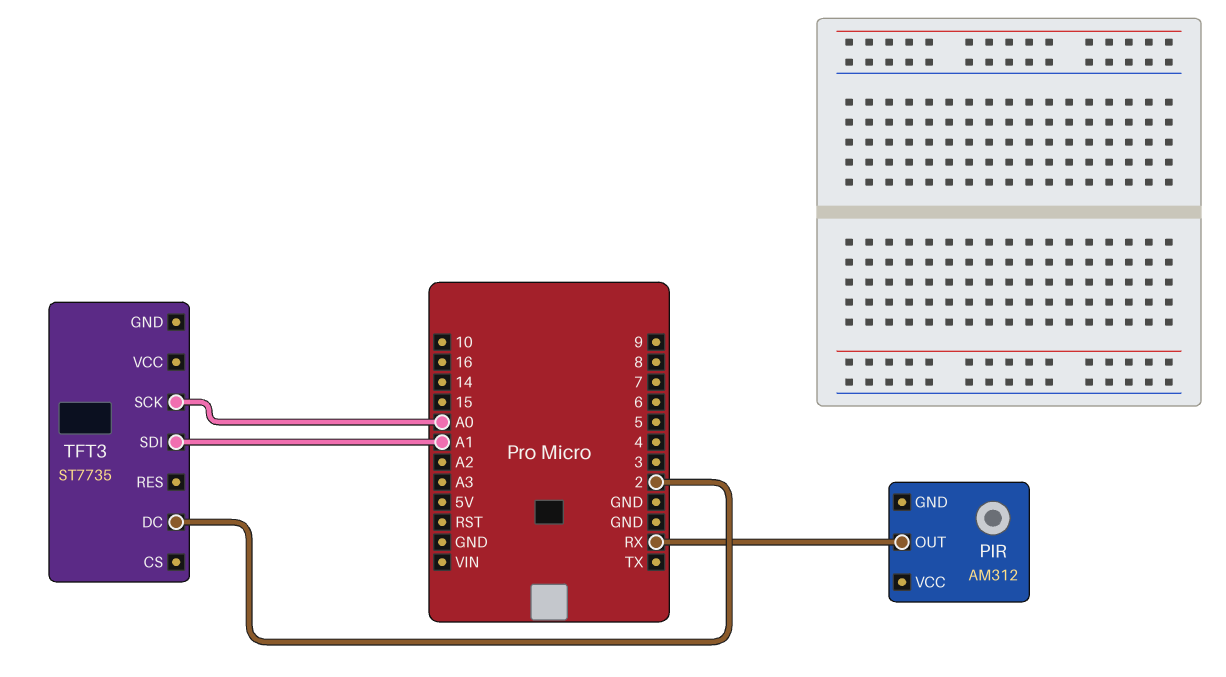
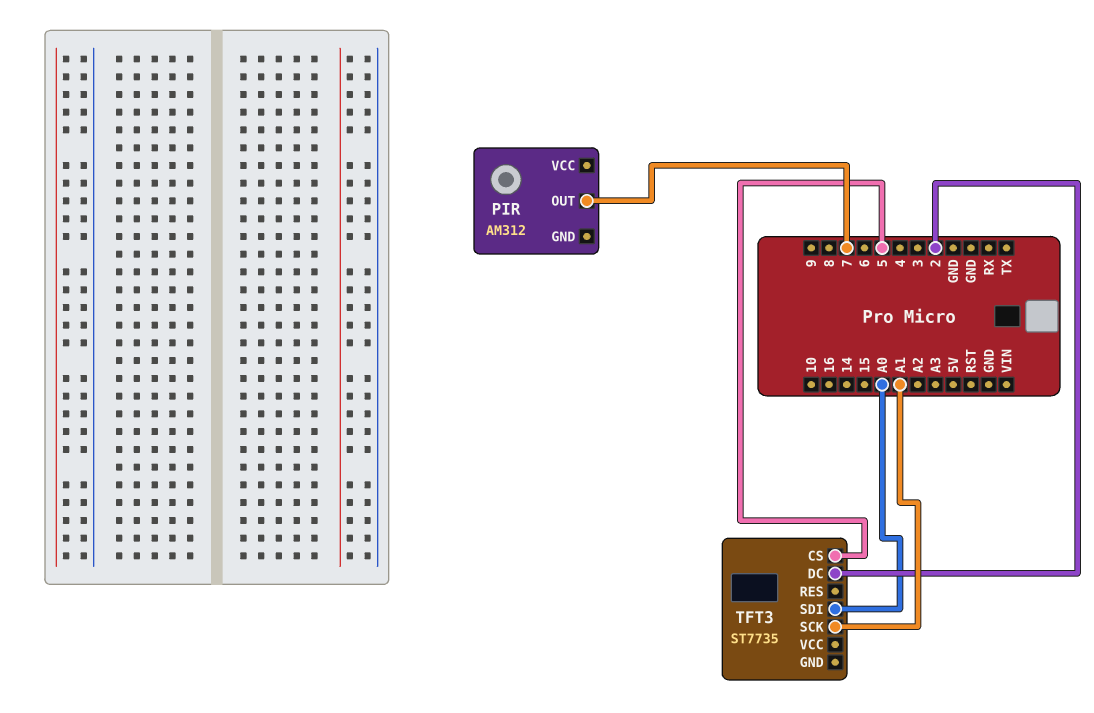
PIR pin OUT: RX -> 7
TFT3 pin CS: none -> 5
TFT3 pin SCK: A0 -> A1
TFT3 pin SDI: A1 -> A0

